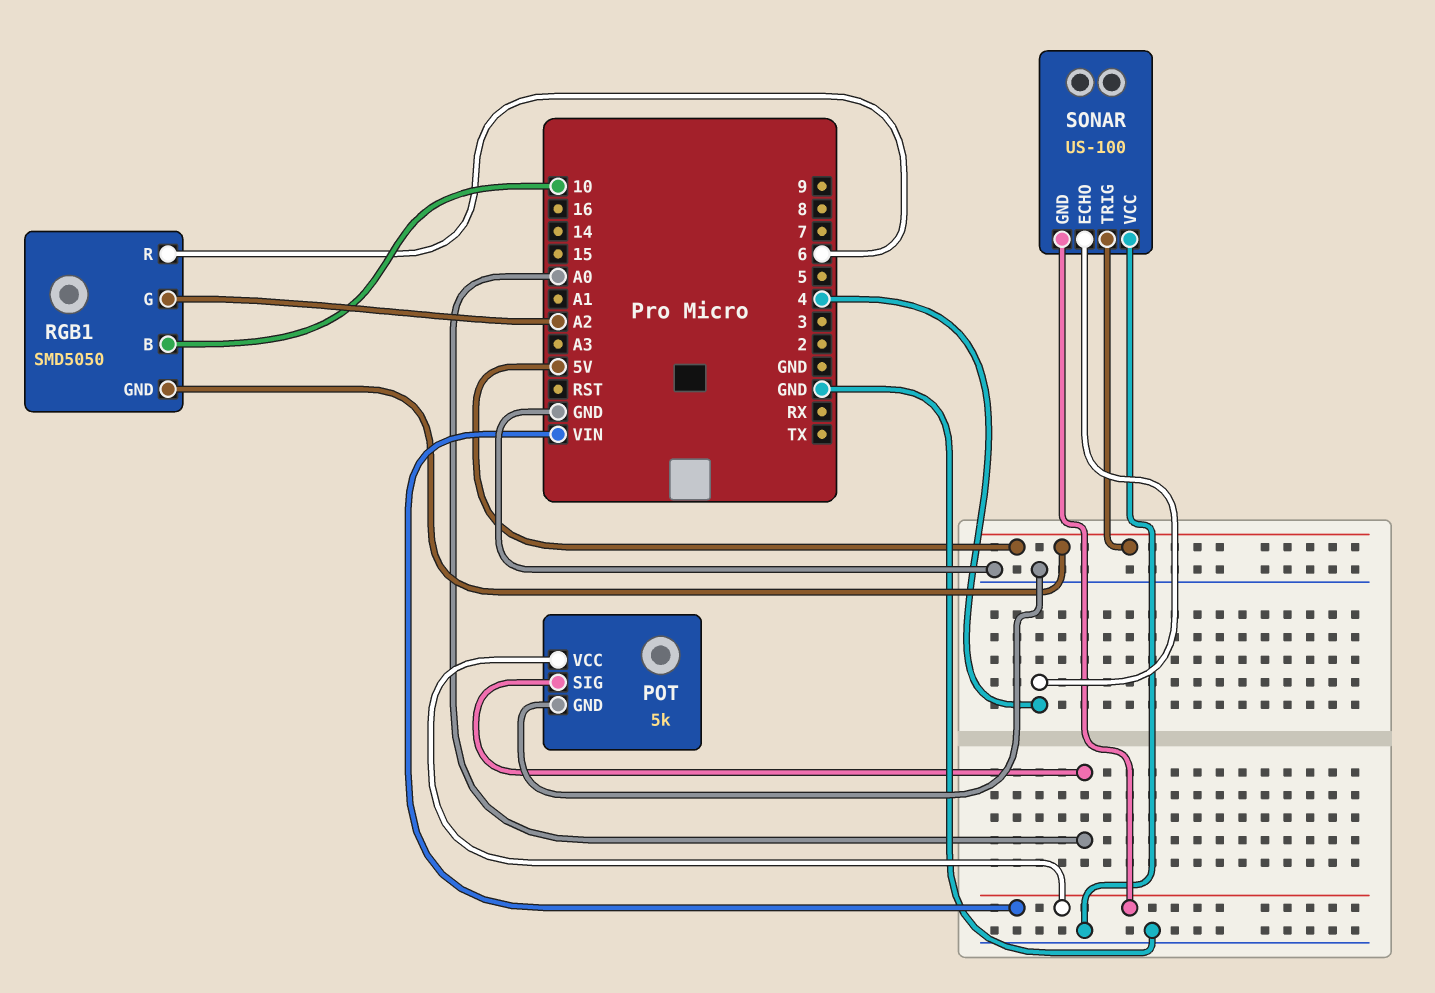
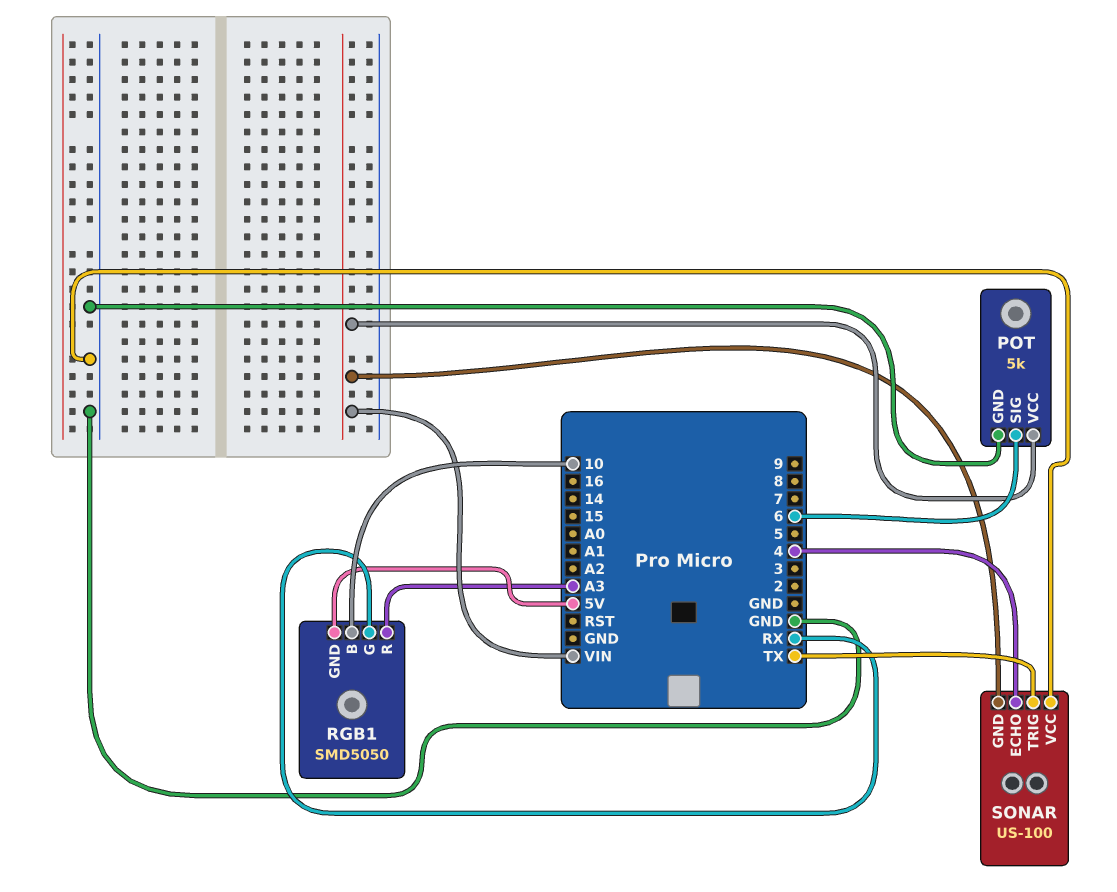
POT pin SIG: A0 -> 6
RGB1 pin G: A2 -> RX
RGB1 pin R: 6 -> A3
SONAR pin TRIG: 5V -> TX

